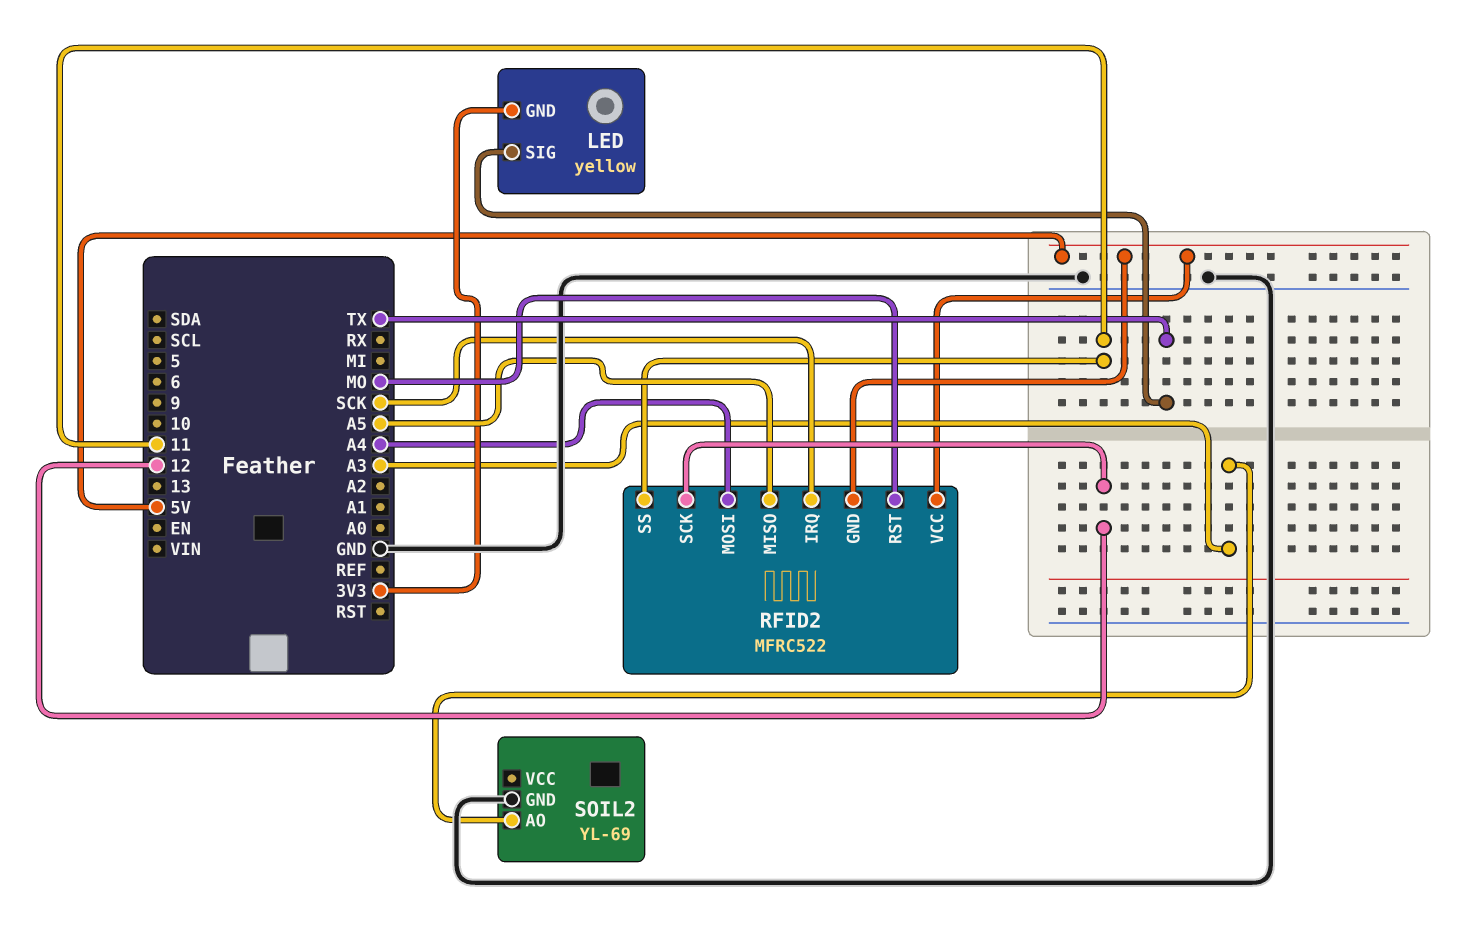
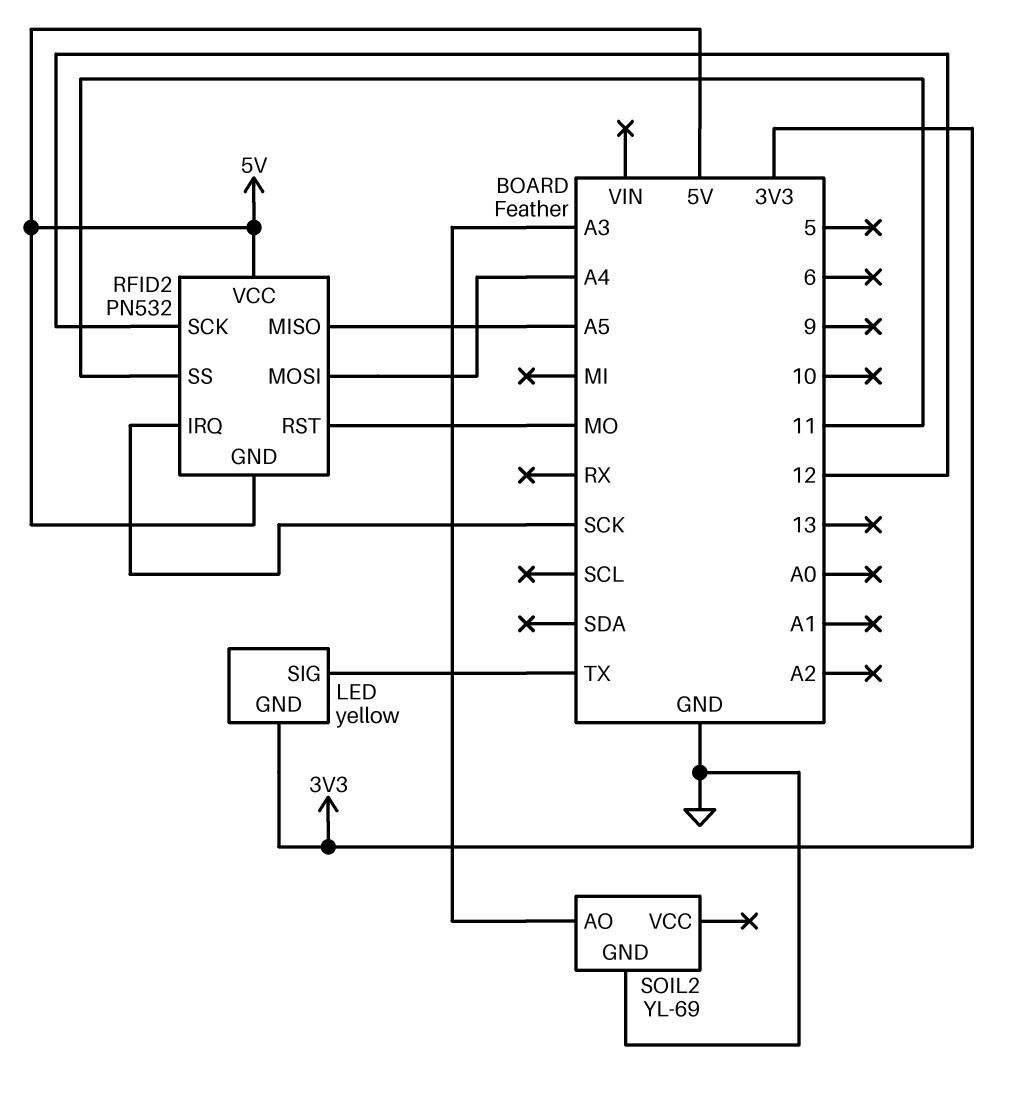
RFID2: MFRC522 -> PN532

